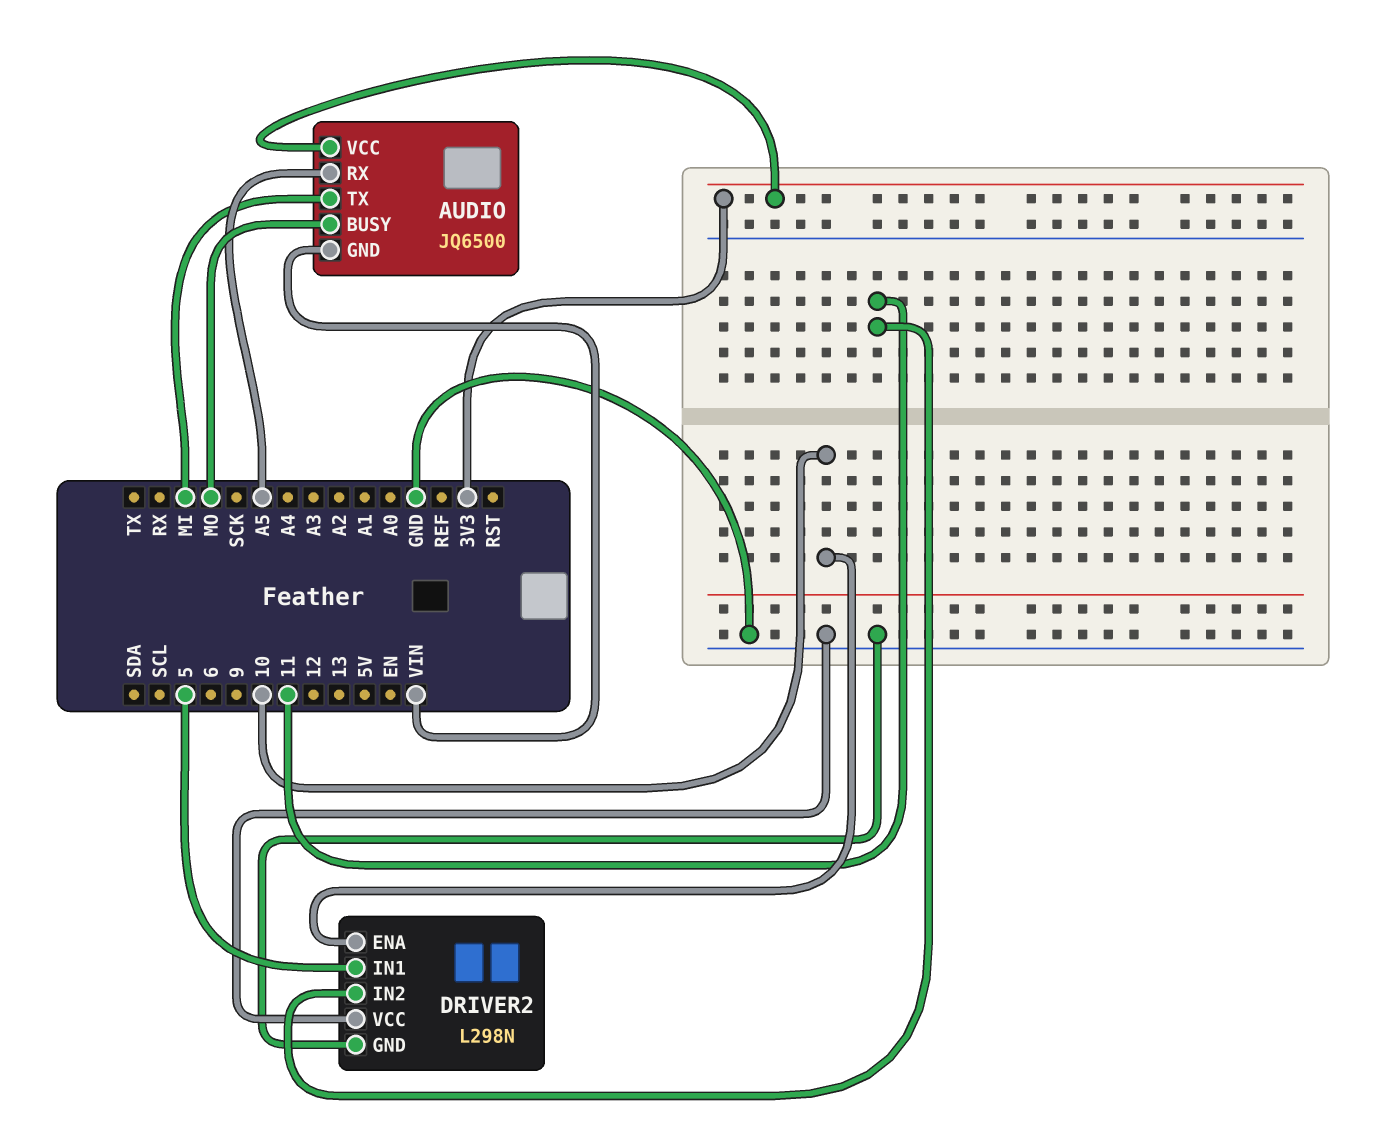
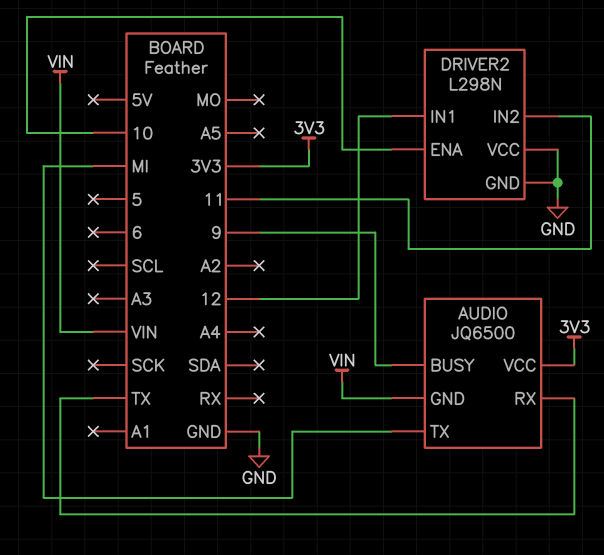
AUDIO pin BUSY: MO -> 9
AUDIO pin RX: A5 -> TX
DRIVER2 pin IN1: 5 -> 12

